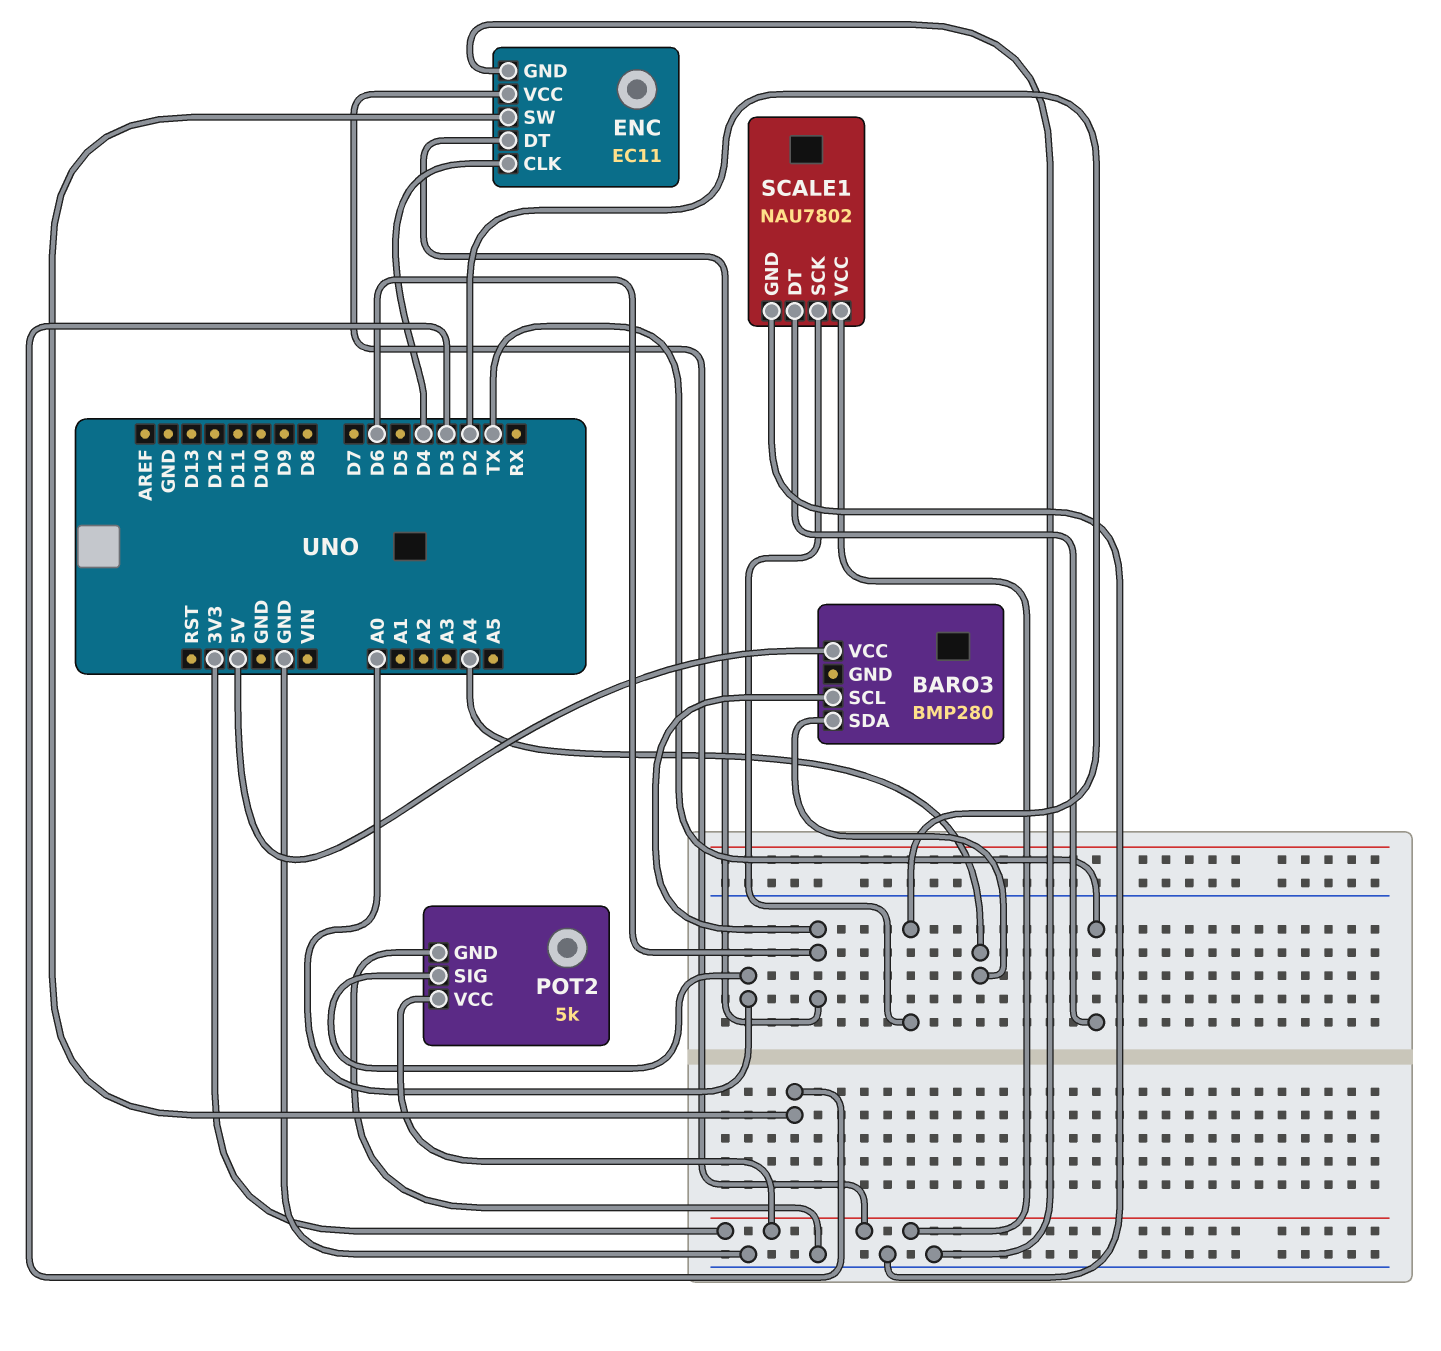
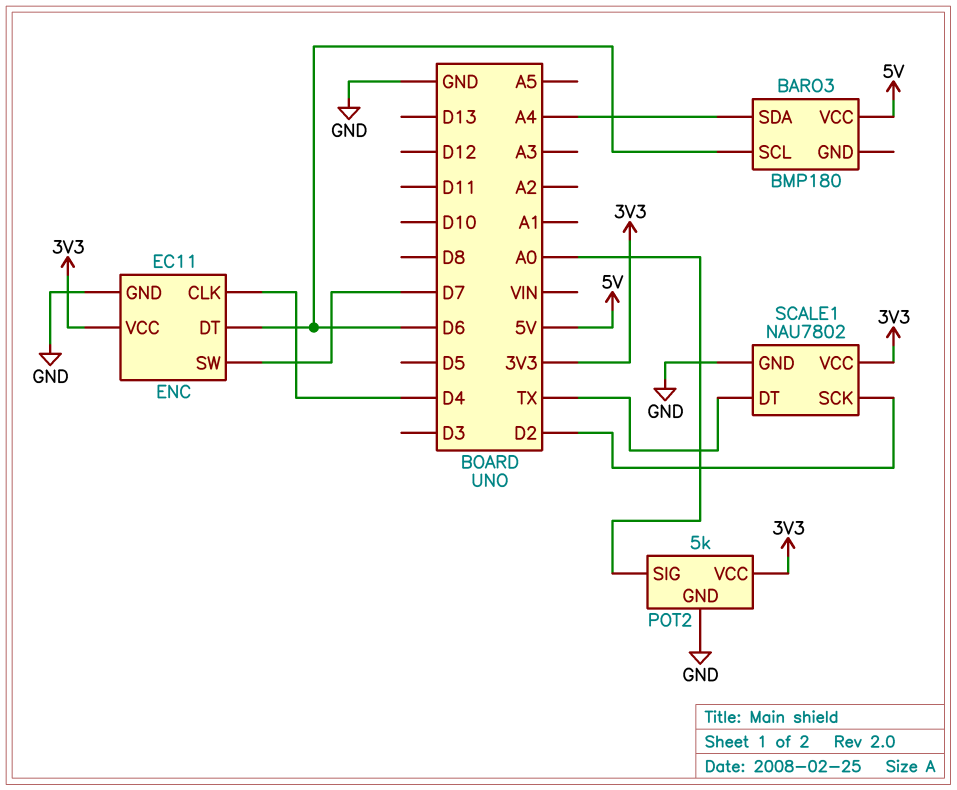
BARO3: BMP280 -> BMP180
ENC pin SW: D3 -> D7

